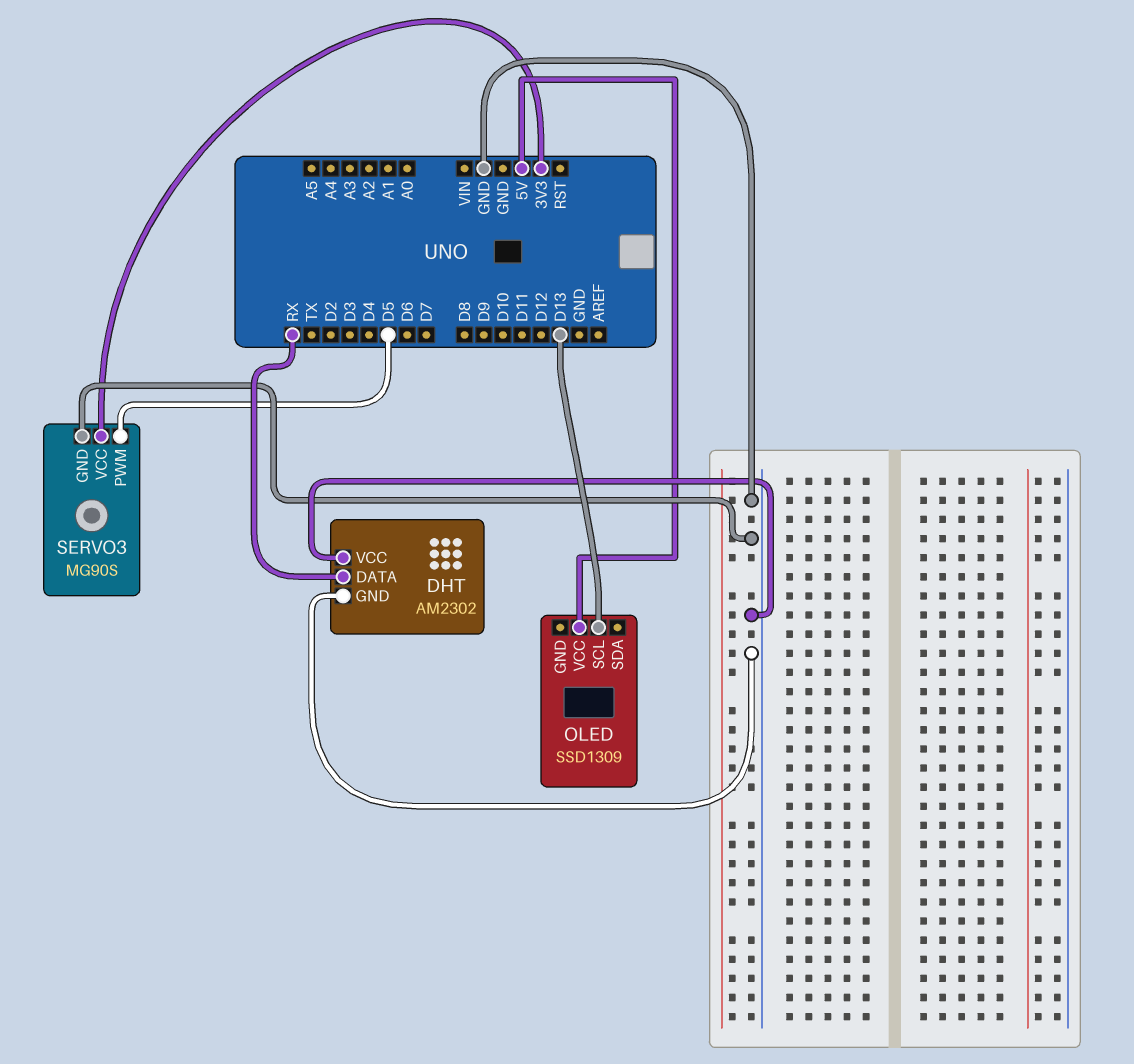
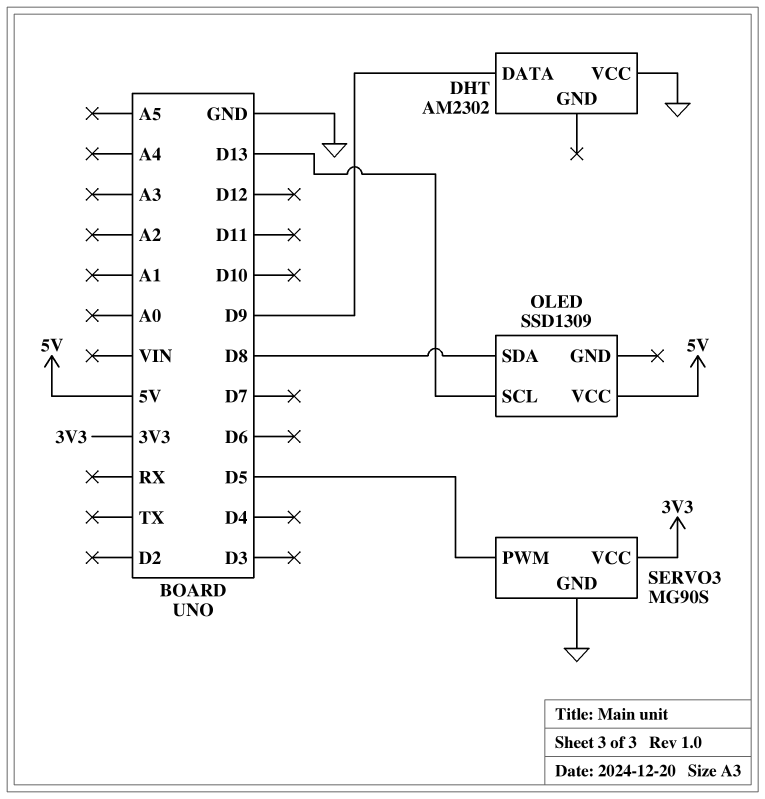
DHT pin DATA: RX -> D9
DHT pin GND: GND -> none
OLED pin SDA: none -> D8

